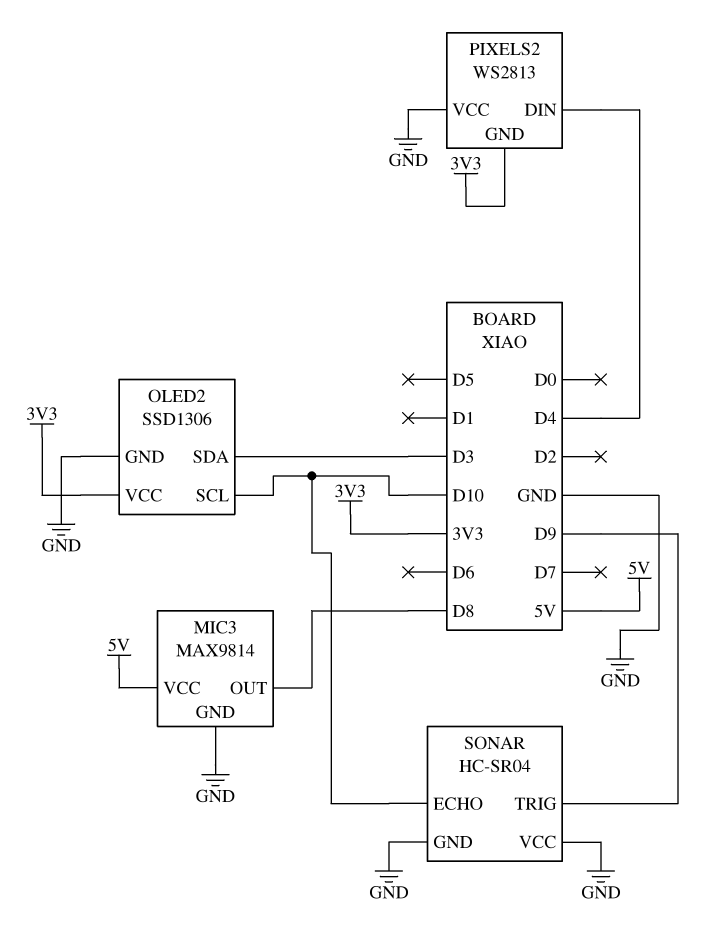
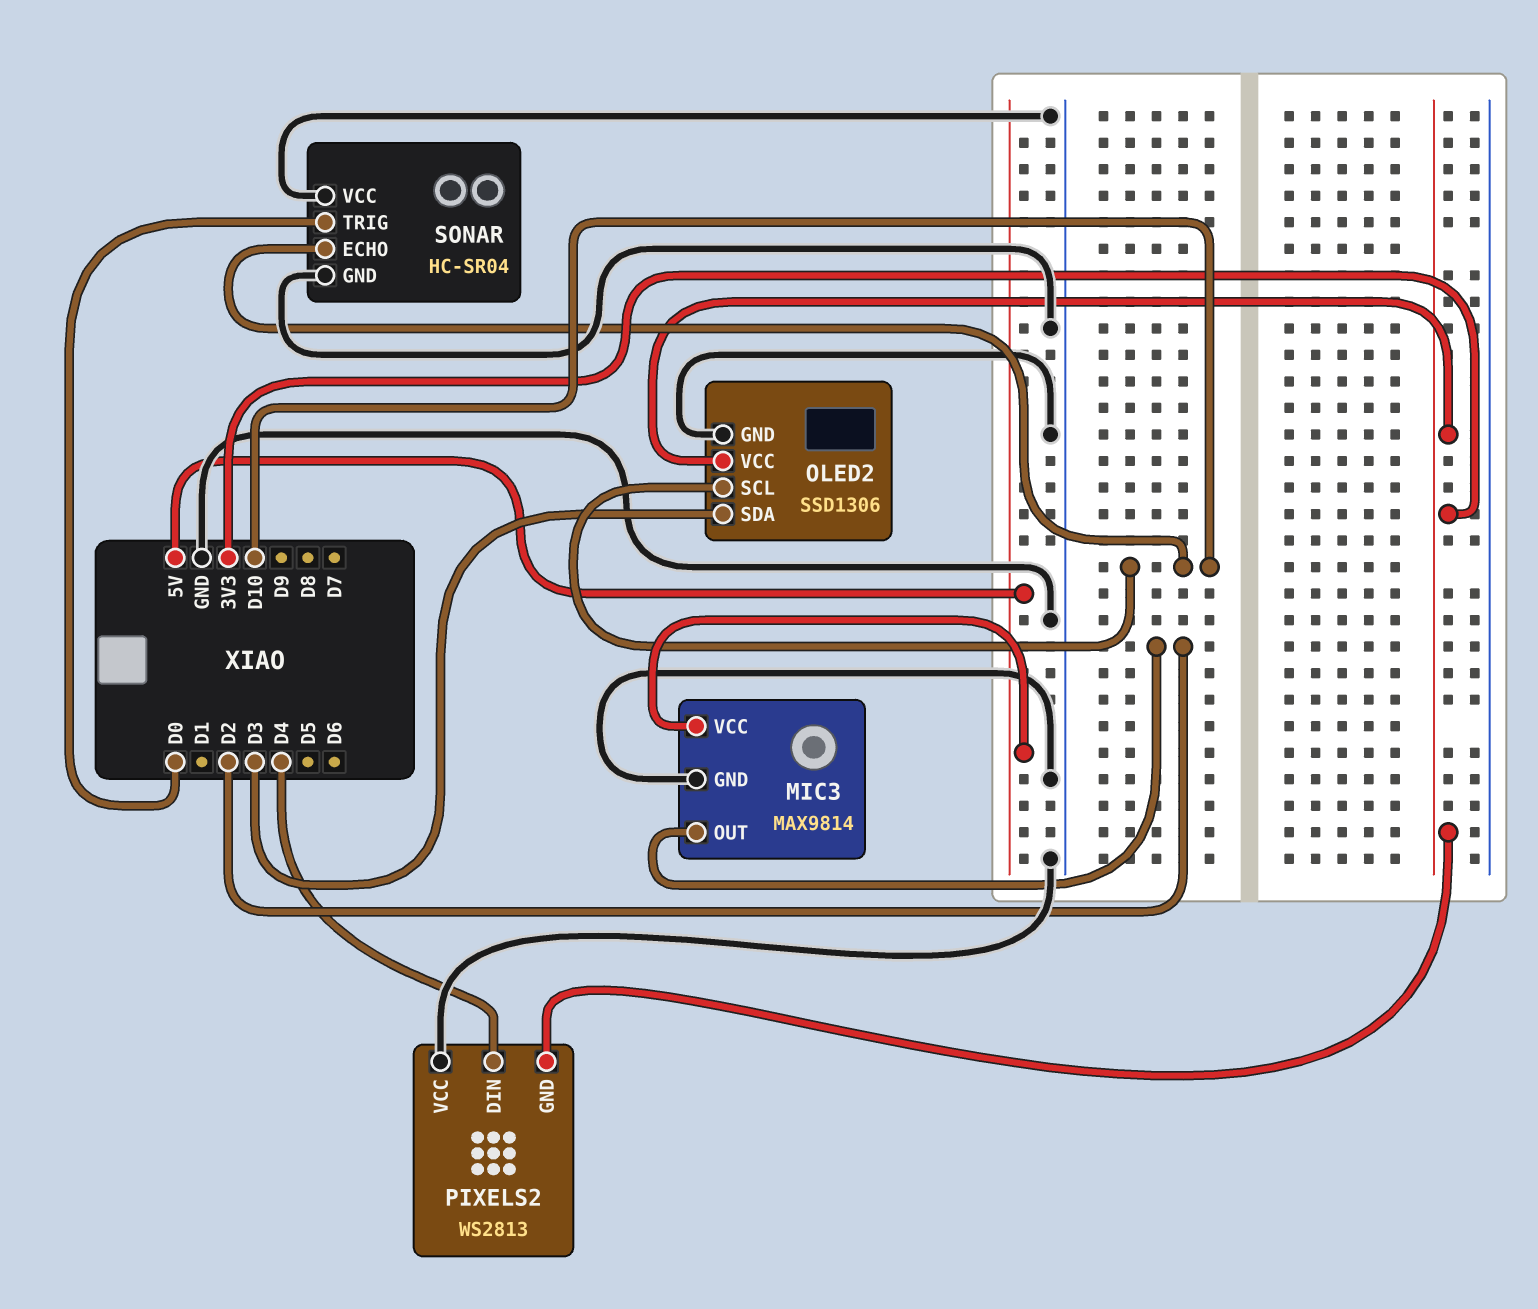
MIC3 pin OUT: D8 -> D2
SONAR pin TRIG: D9 -> D0

